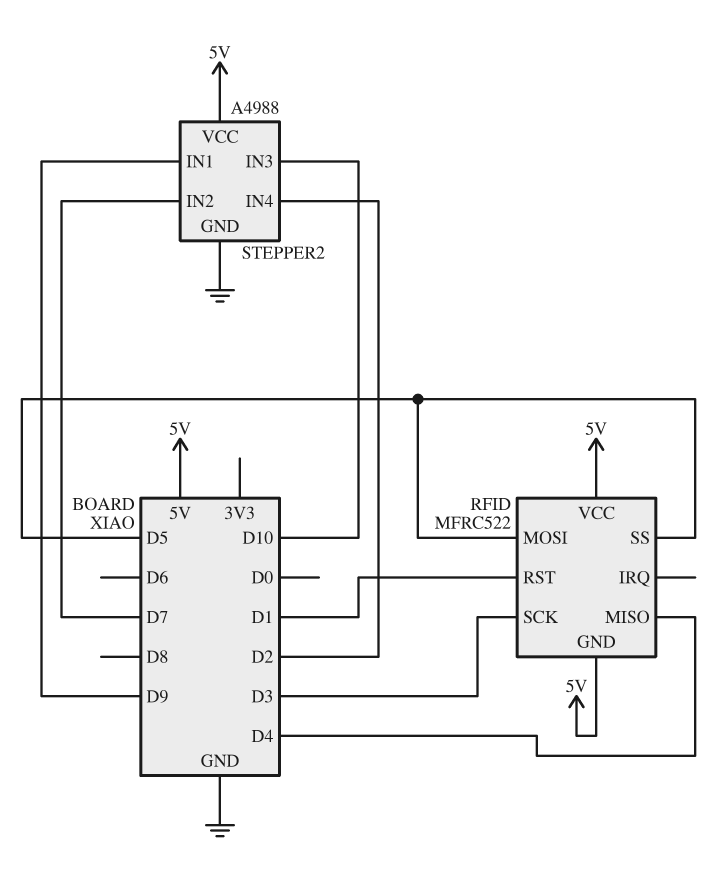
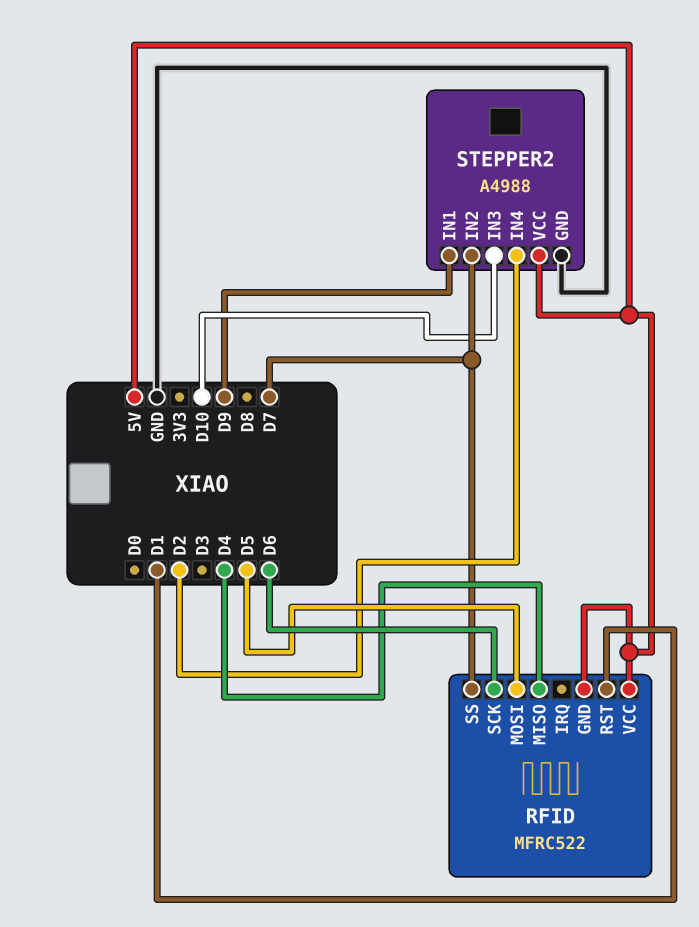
RFID pin SCK: D3 -> D6
RFID pin SS: D5 -> D7

